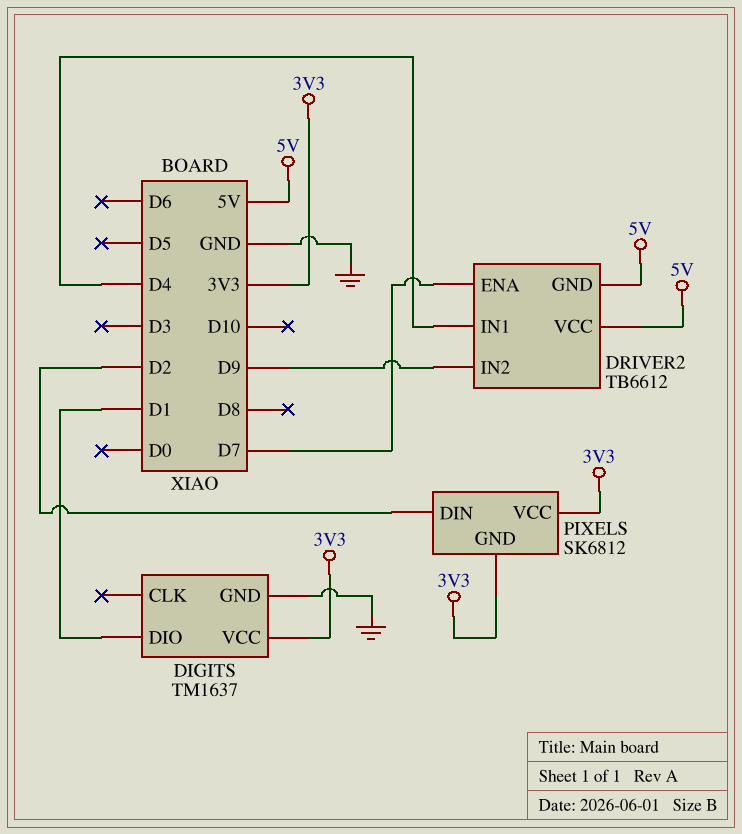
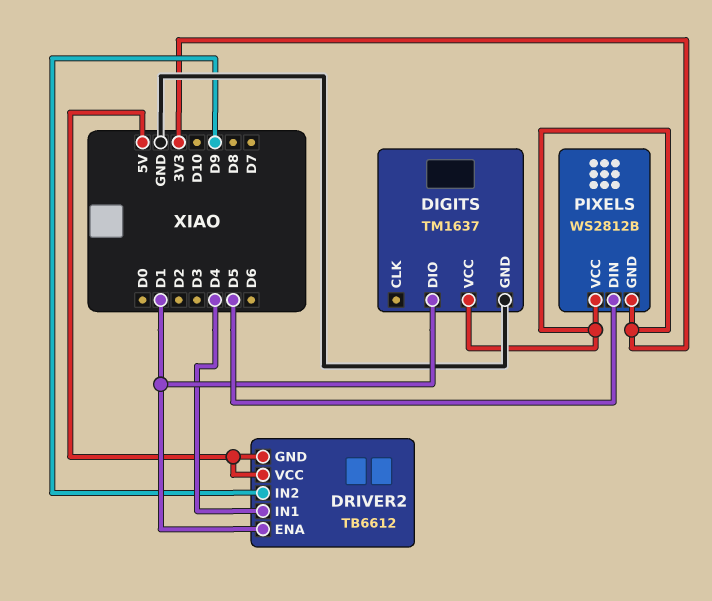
DRIVER2 pin ENA: D7 -> D1
PIXELS: SK6812 -> WS2812B
PIXELS pin DIN: D2 -> D5

